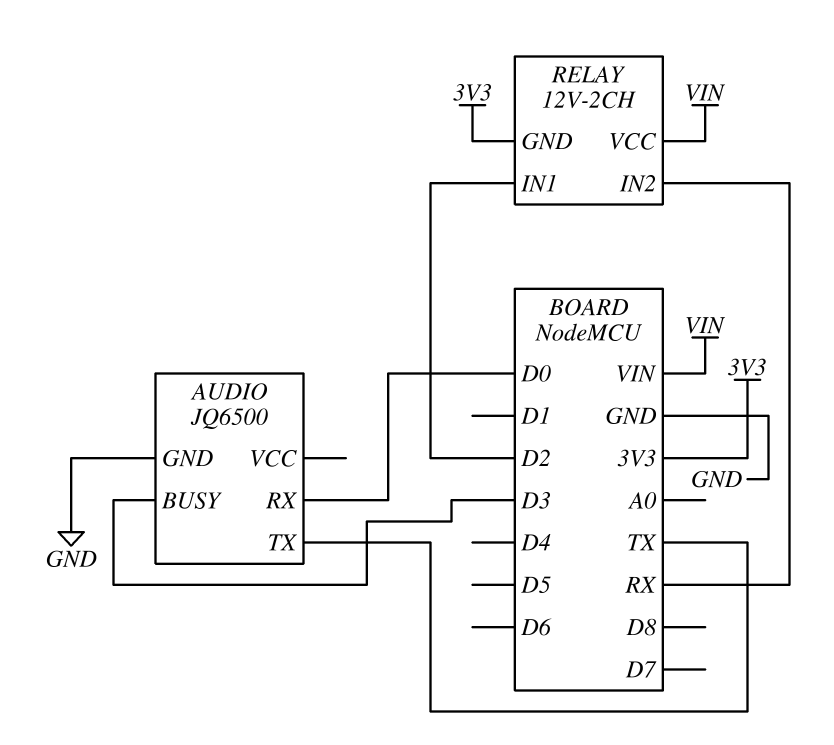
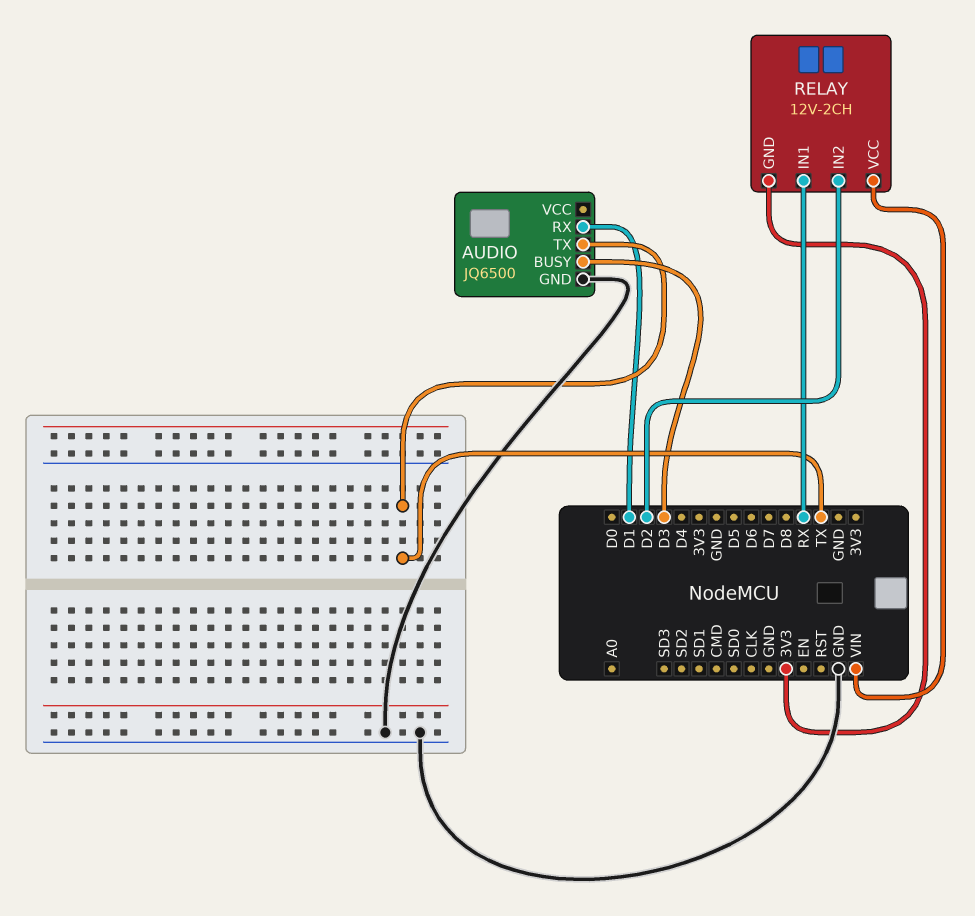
AUDIO pin RX: D0 -> D1
RELAY pin IN1: D2 -> RX
RELAY pin IN2: RX -> D2

